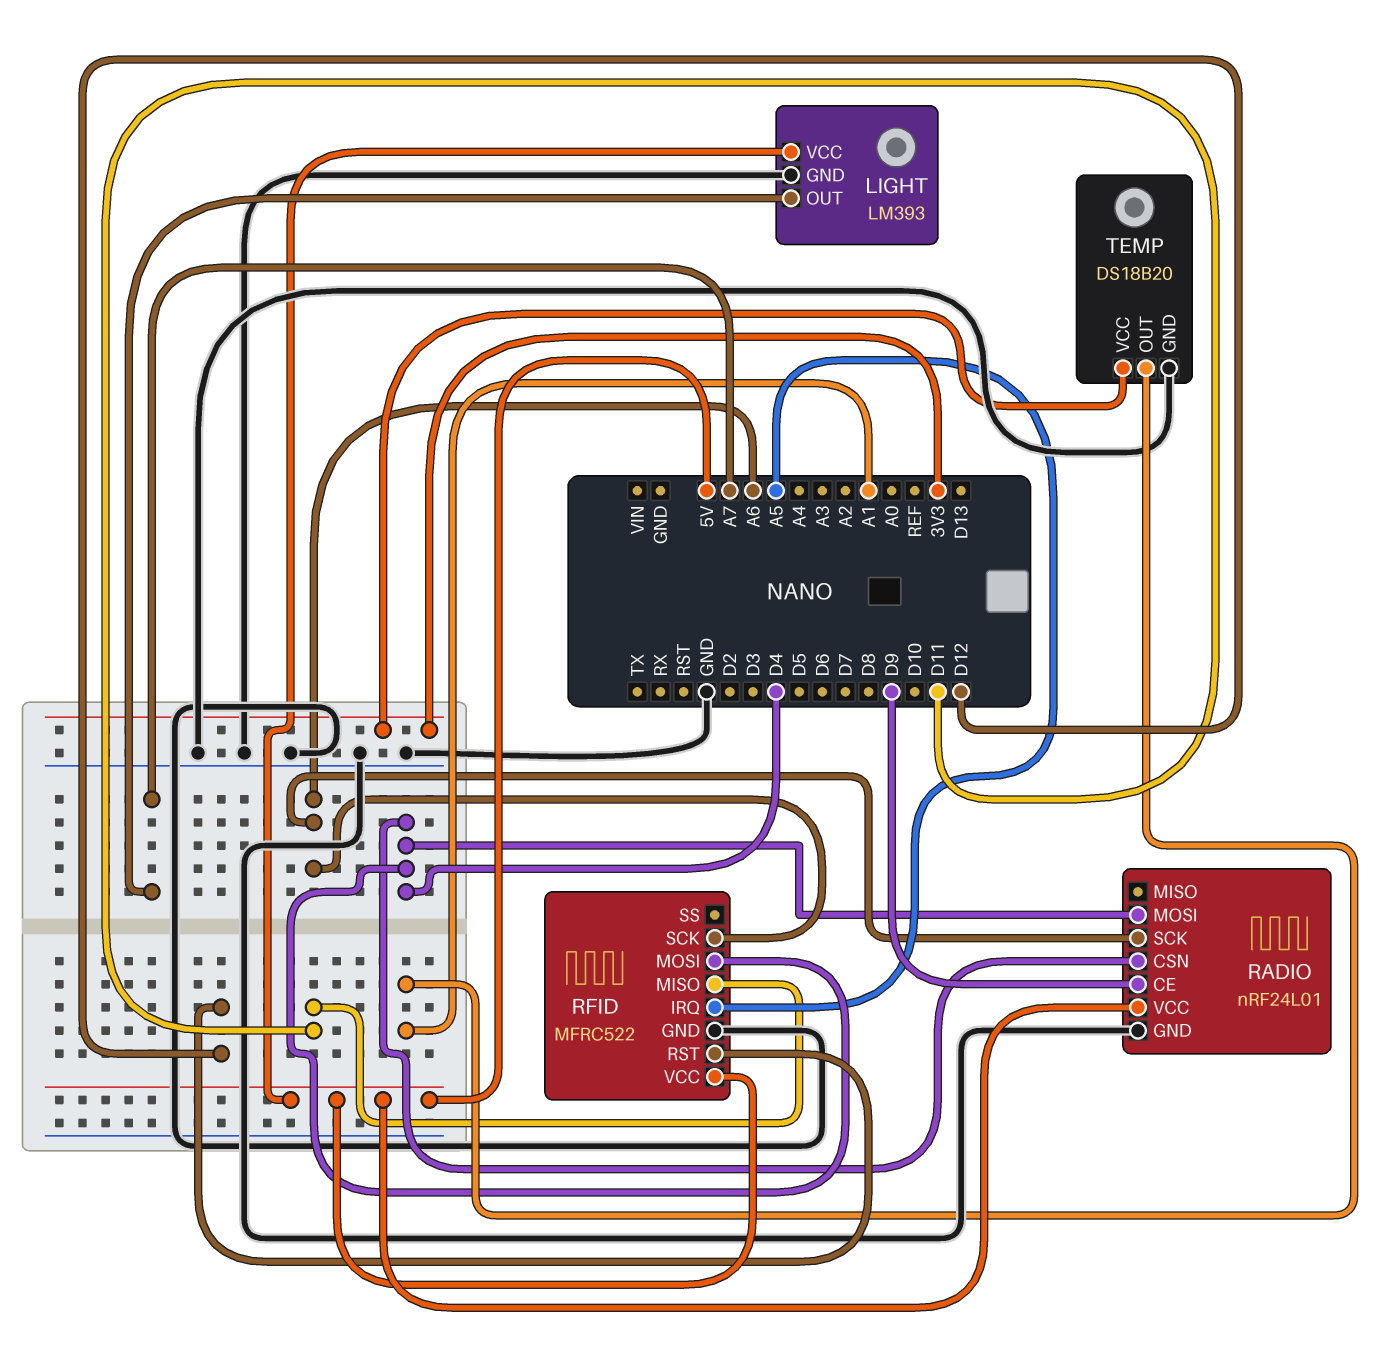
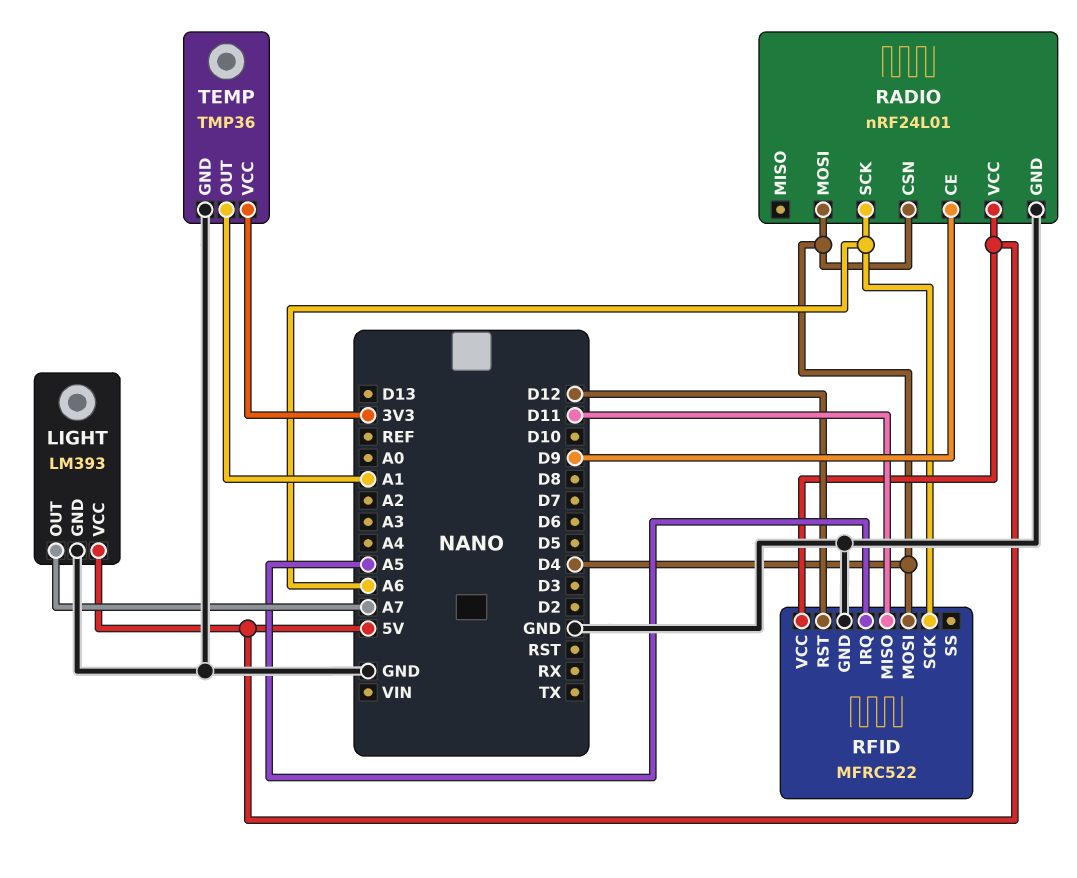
TEMP: DS18B20 -> TMP36

